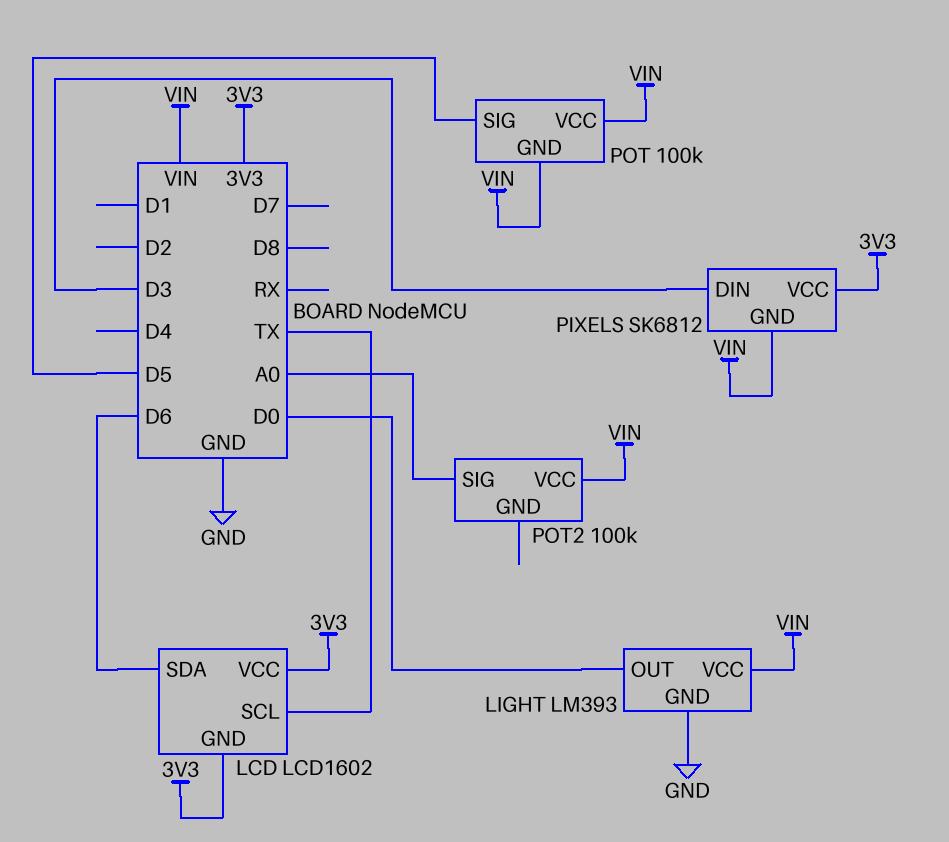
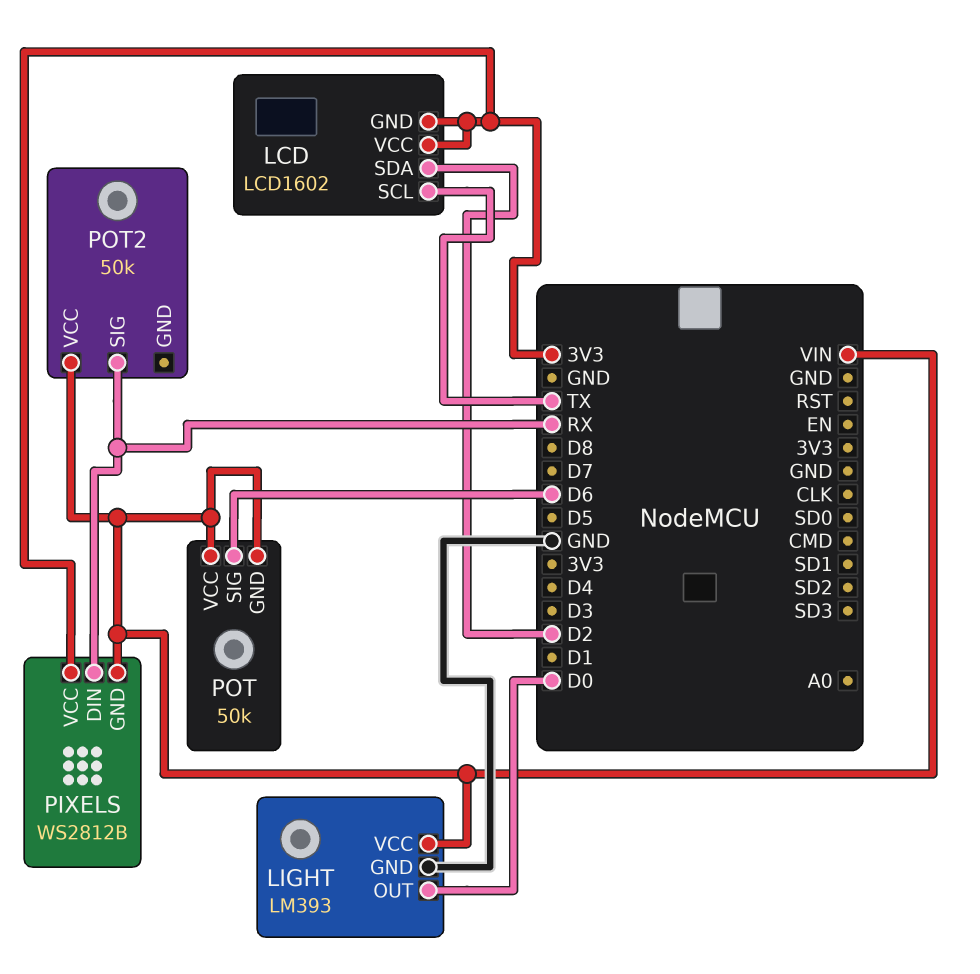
LCD pin SDA: D6 -> D2
PIXELS: SK6812 -> WS2812B
PIXELS pin DIN: D3 -> RX
POT: 100k -> 50k
POT pin SIG: D5 -> D6
POT2: 100k -> 50k
POT2 pin SIG: A0 -> RX

